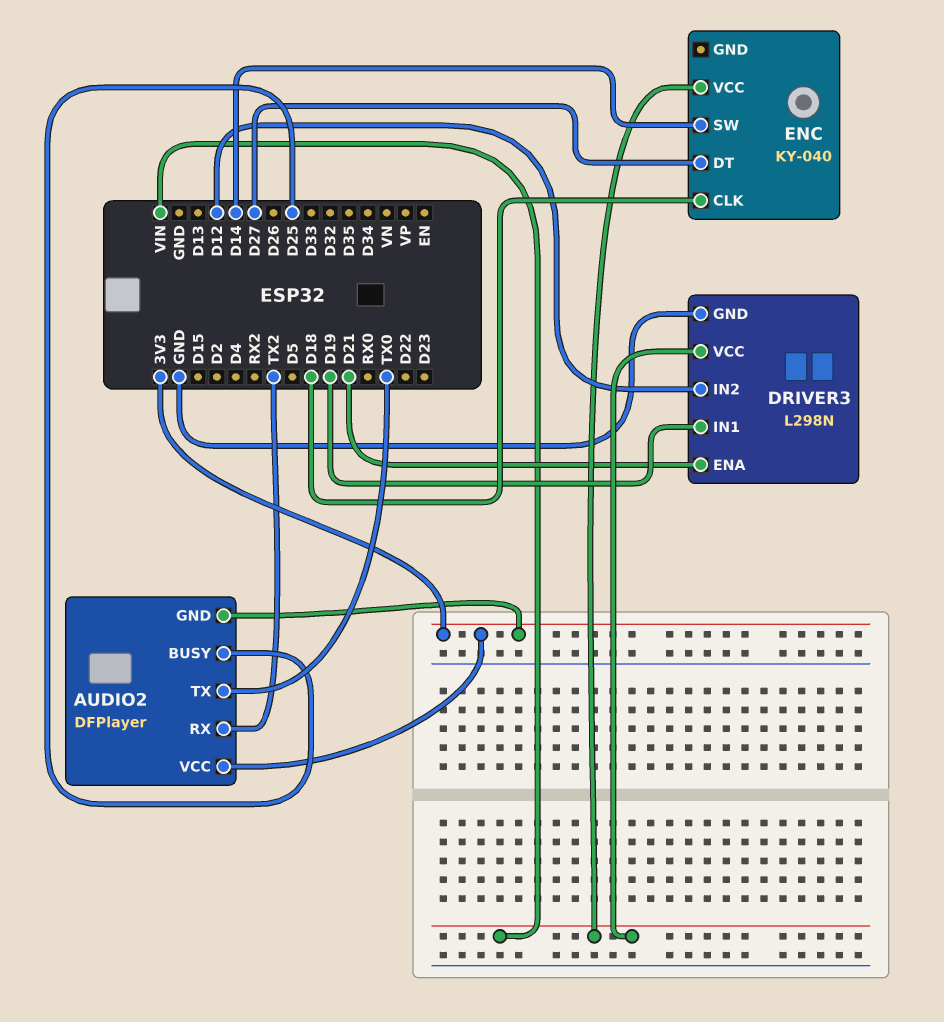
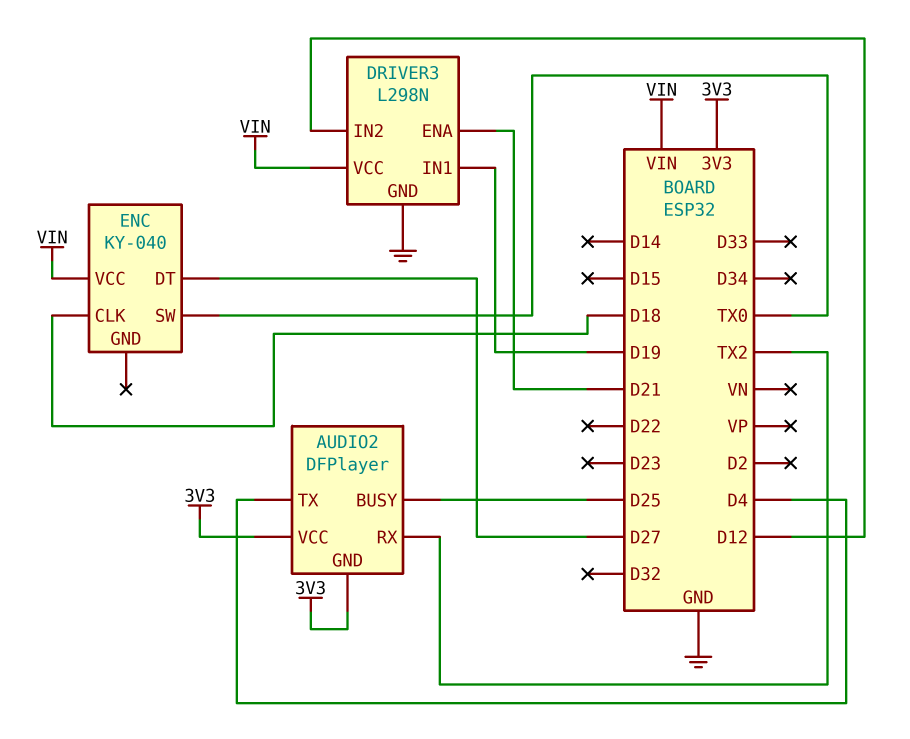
AUDIO2 pin TX: TX0 -> D4
ENC pin SW: D14 -> TX0

